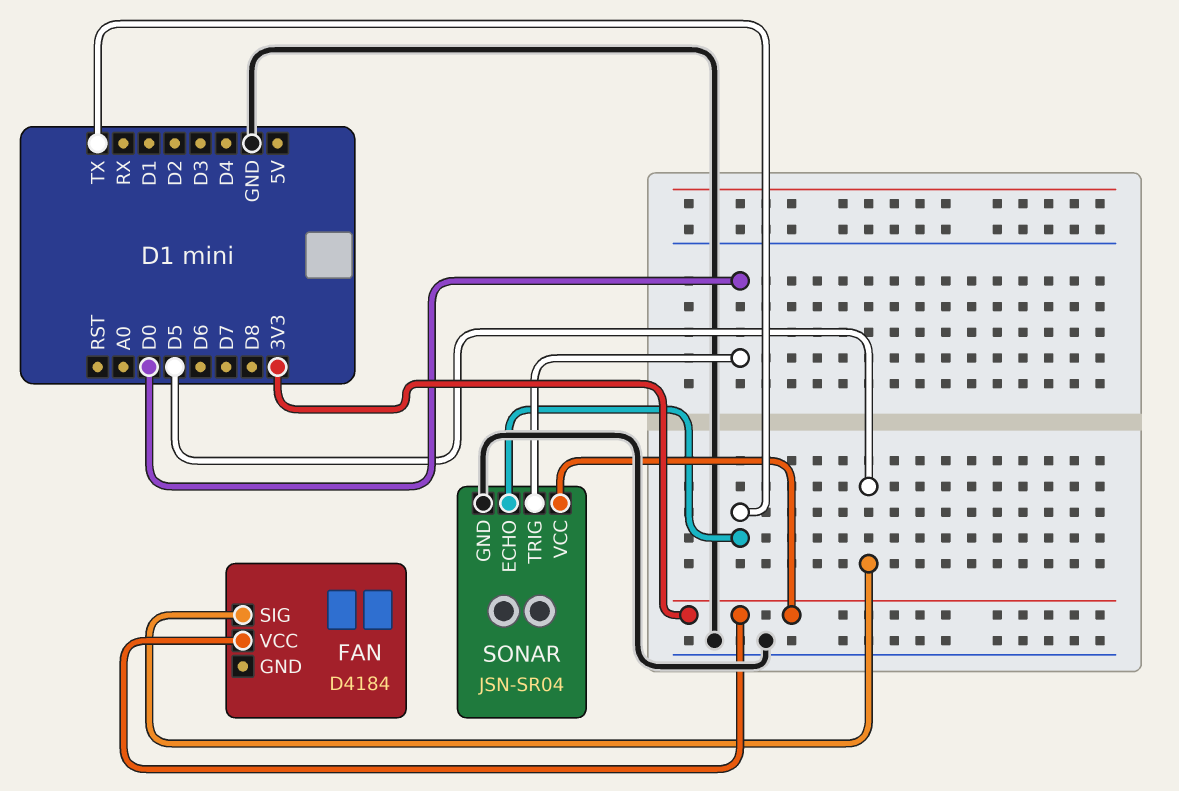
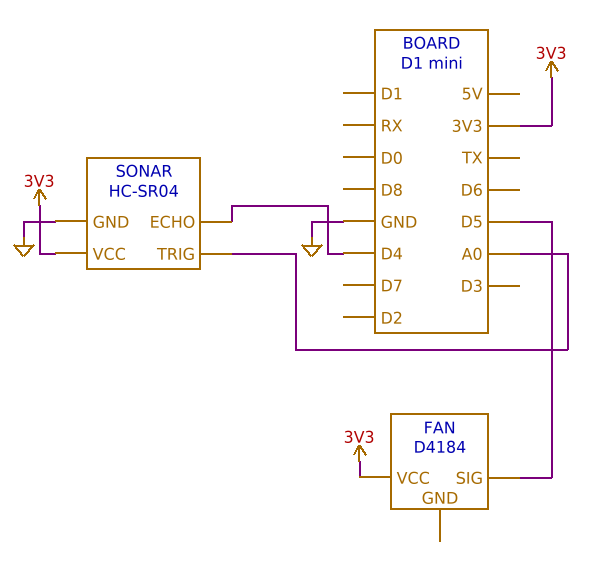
SONAR: JSN-SR04 -> HC-SR04
SONAR pin ECHO: TX -> D4
SONAR pin TRIG: D0 -> A0

